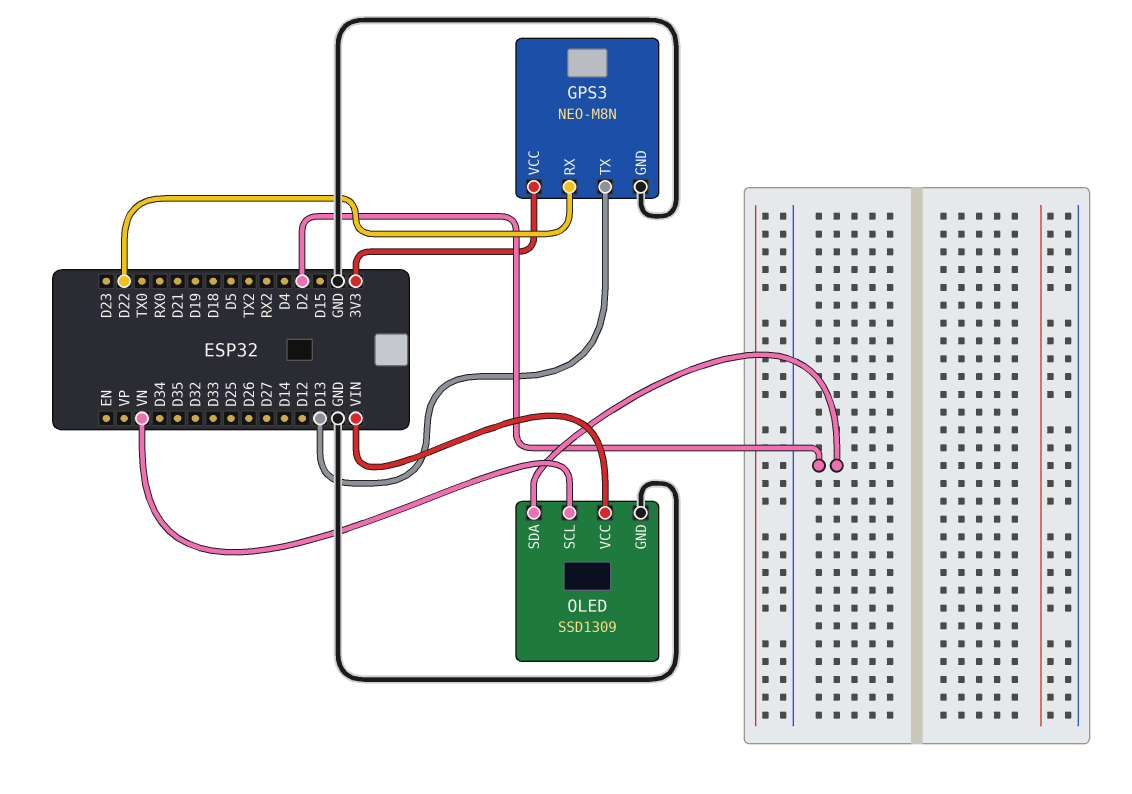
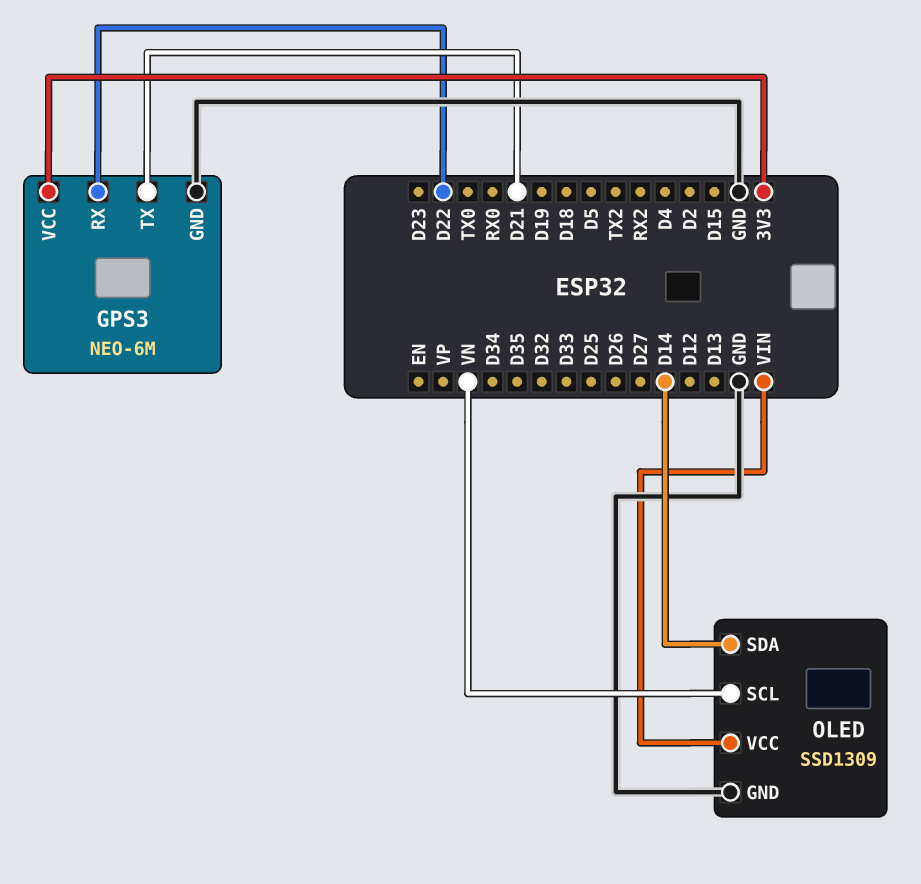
GPS3: NEO-M8N -> NEO-6M
GPS3 pin TX: D13 -> D21
OLED pin SDA: D2 -> D14

